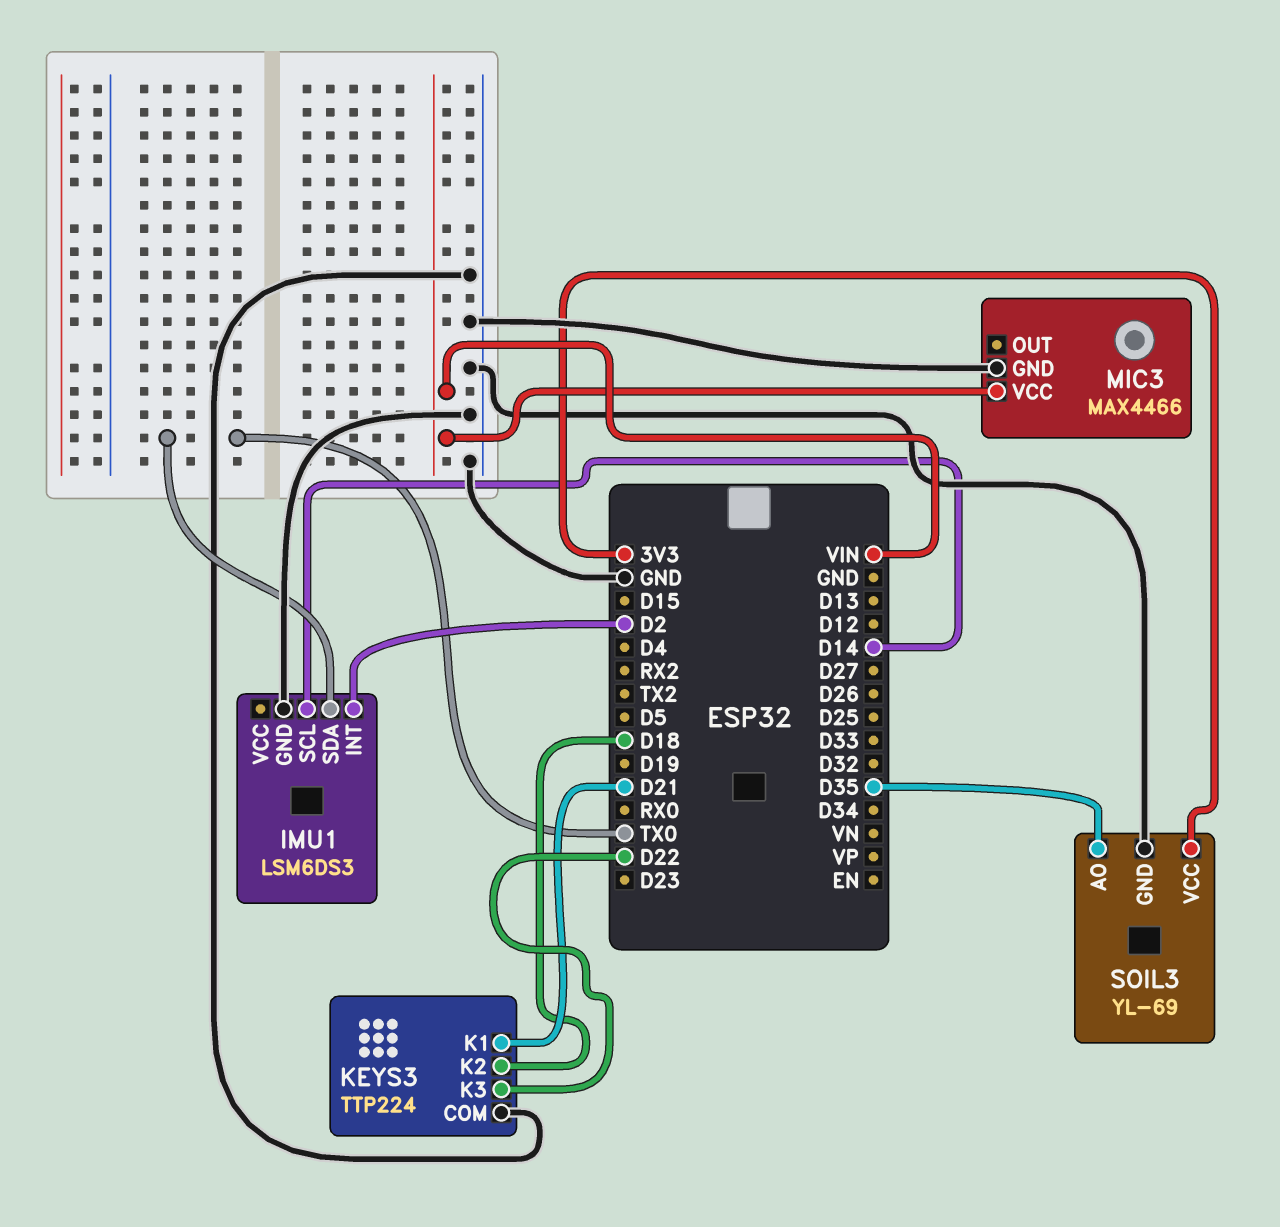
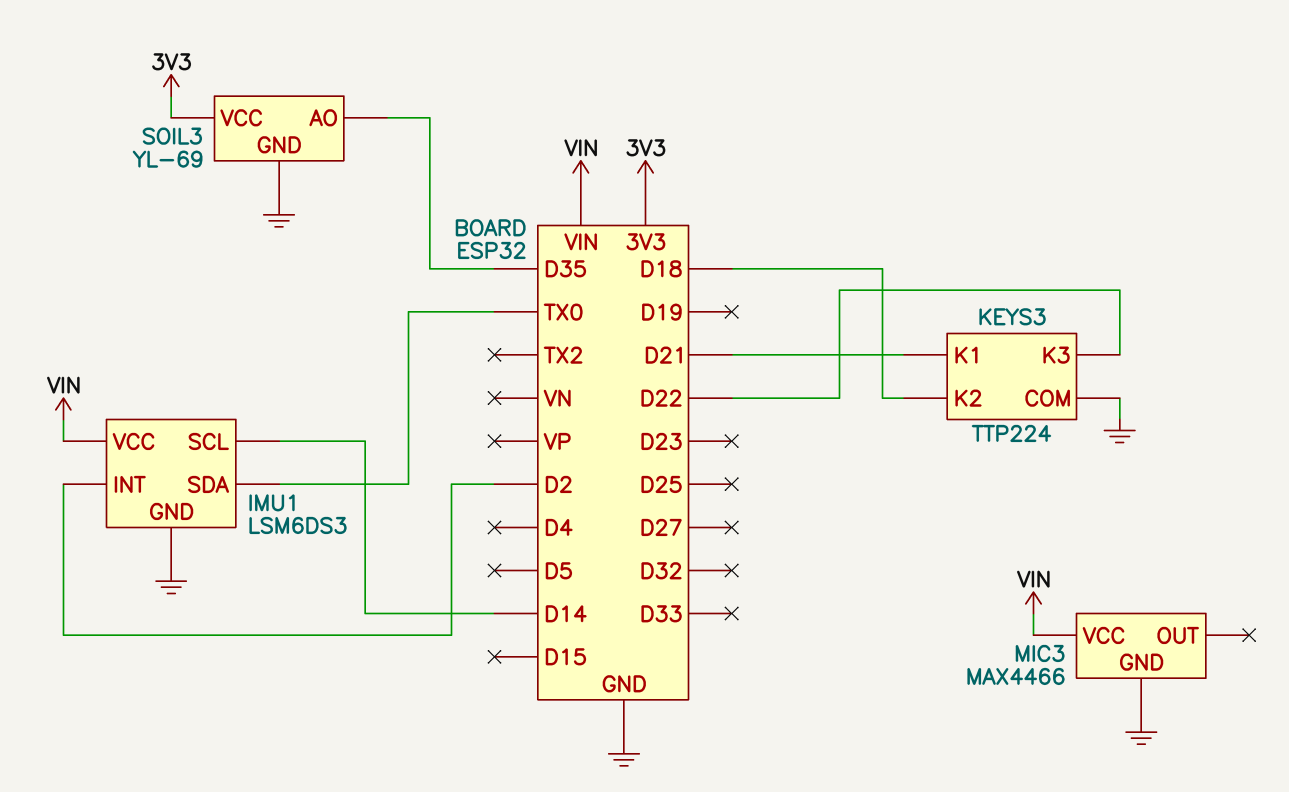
IMU1 pin VCC: none -> VIN

